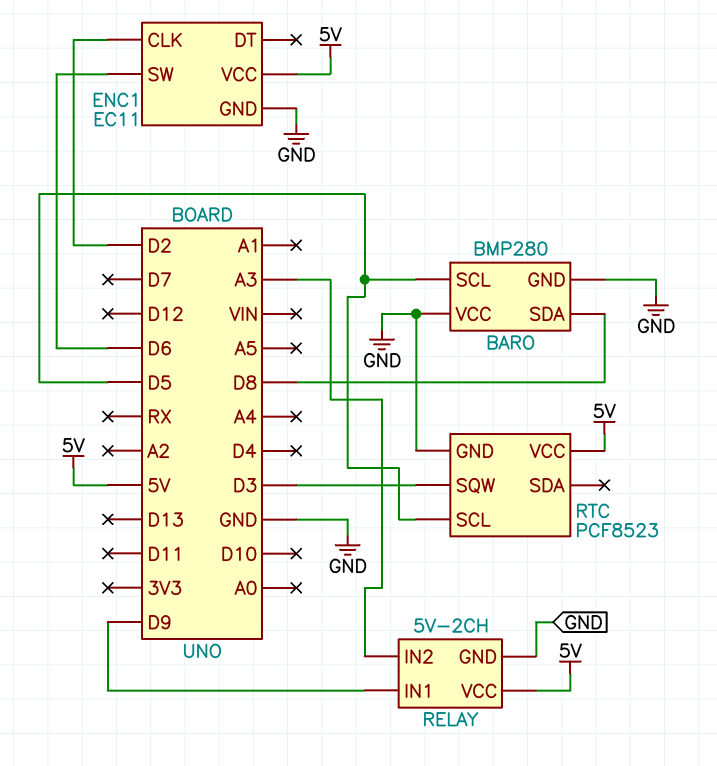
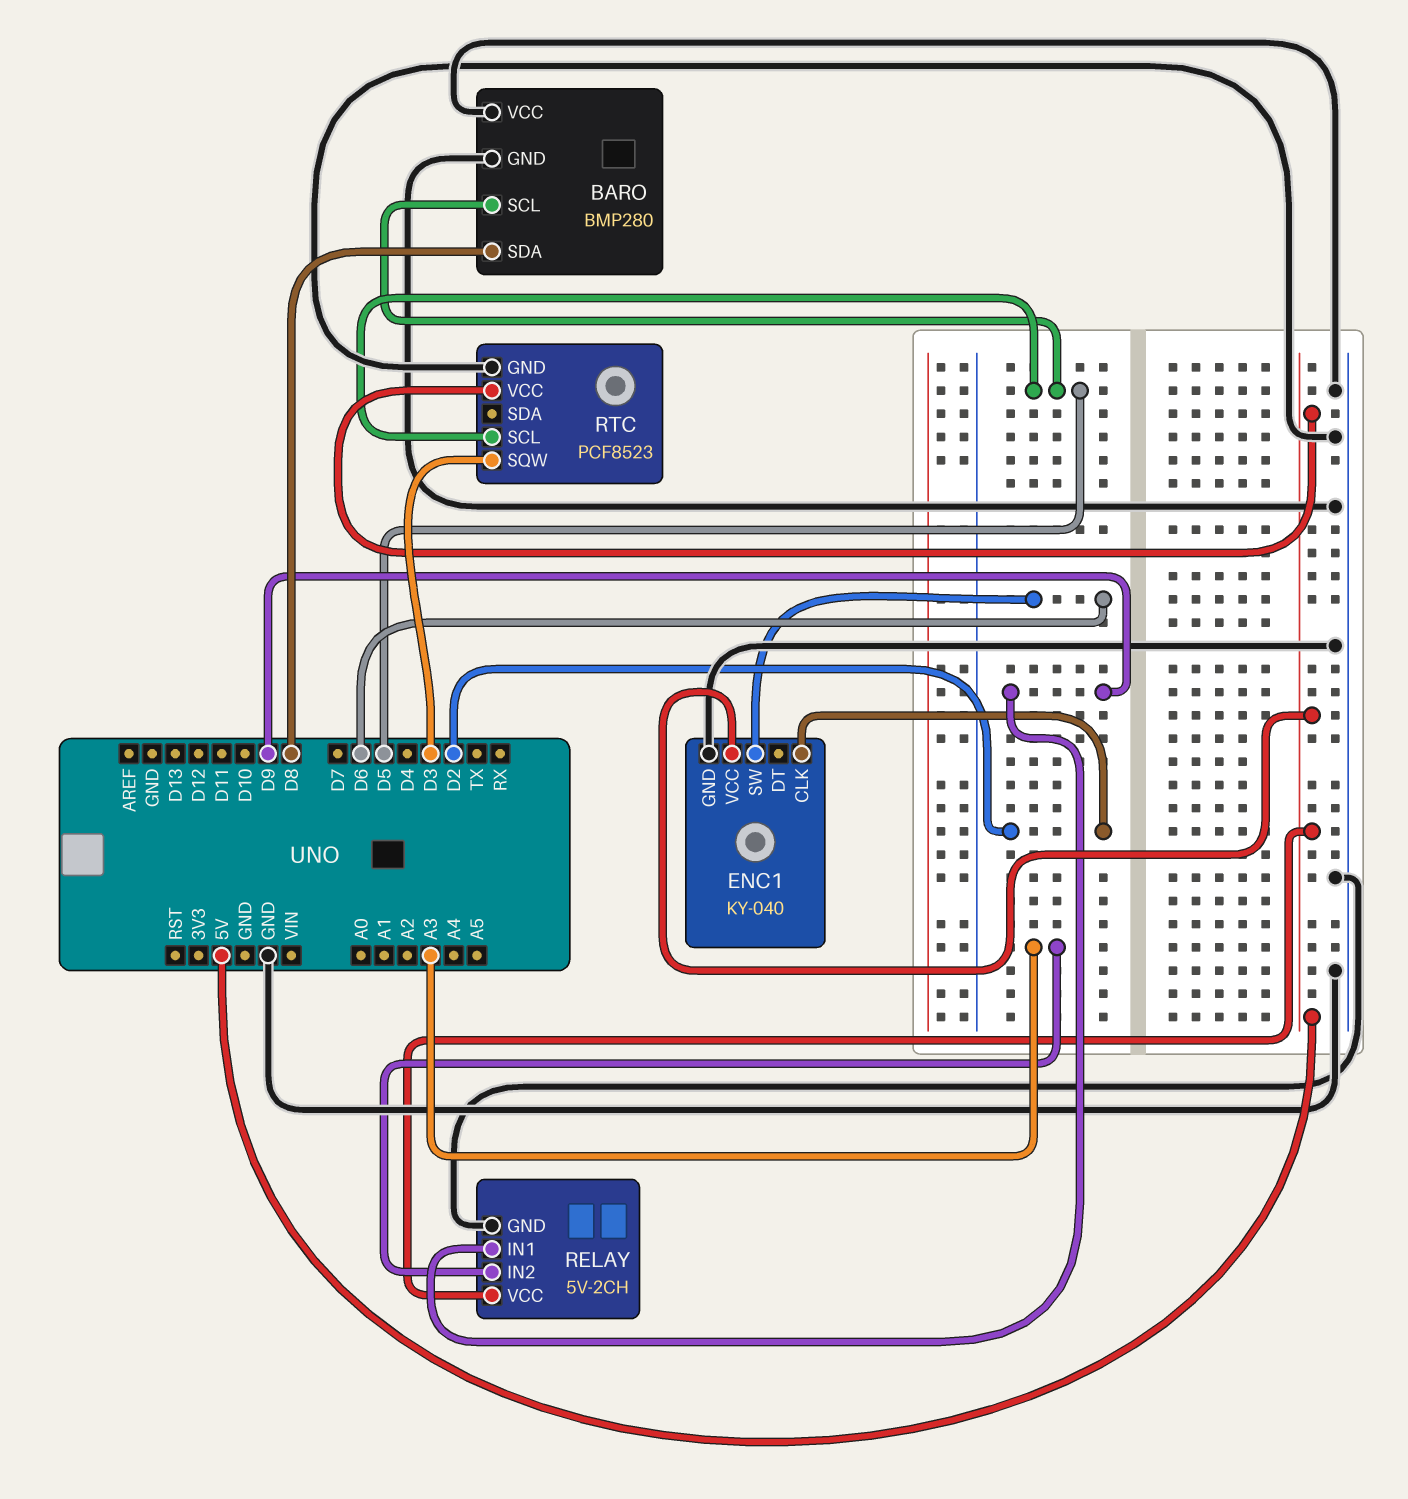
ENC1: EC11 -> KY-040

